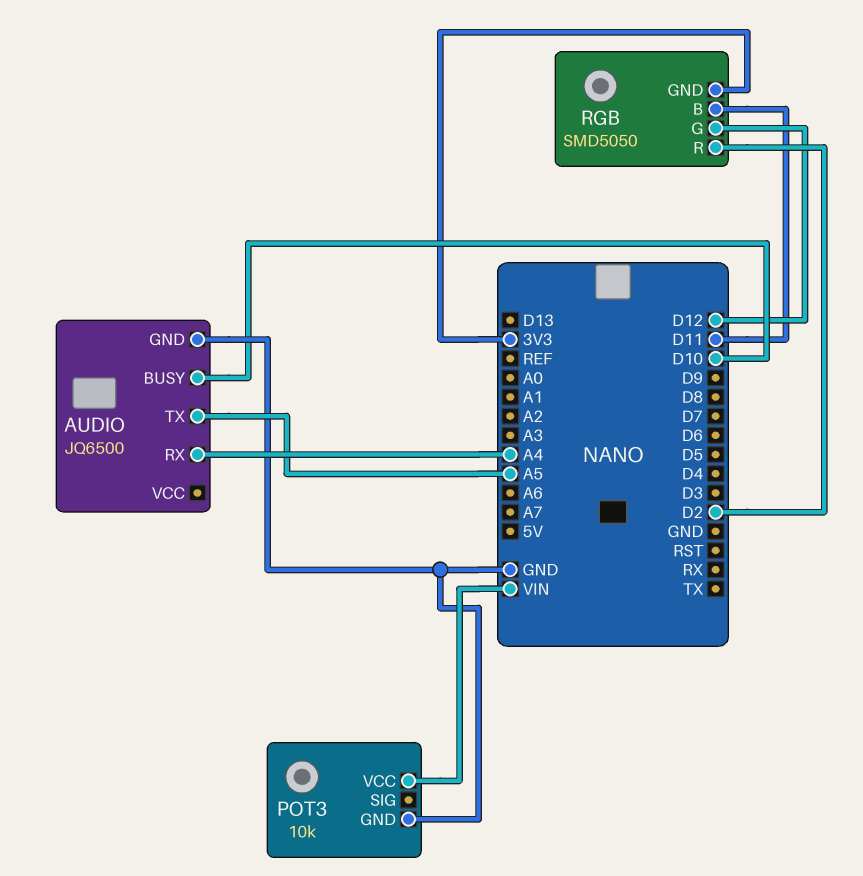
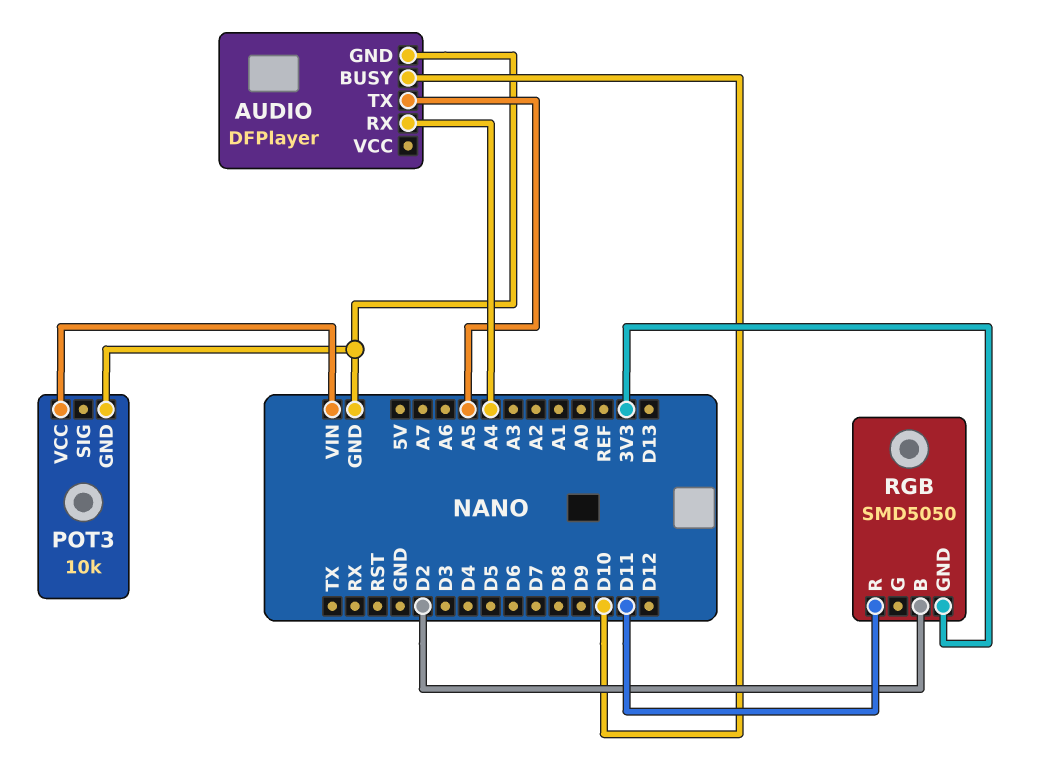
AUDIO: JQ6500 -> DFPlayer
RGB pin B: D11 -> D2
RGB pin G: D12 -> none
RGB pin R: D2 -> D11

